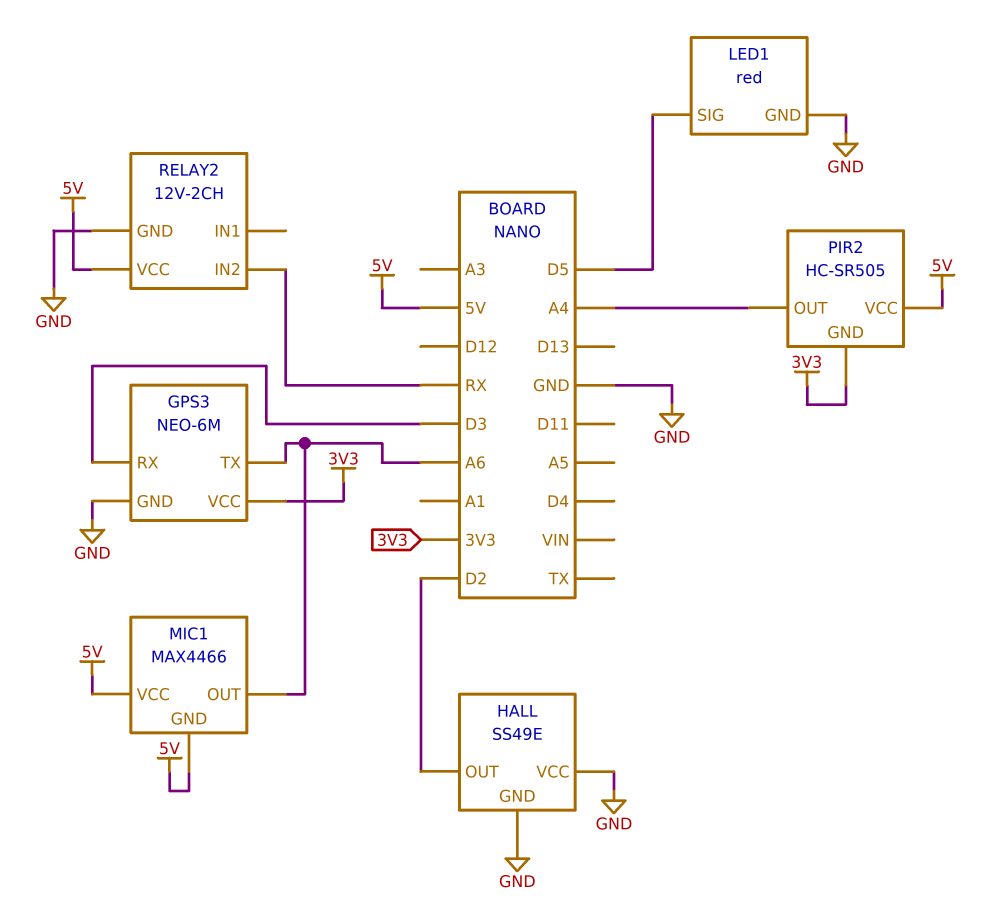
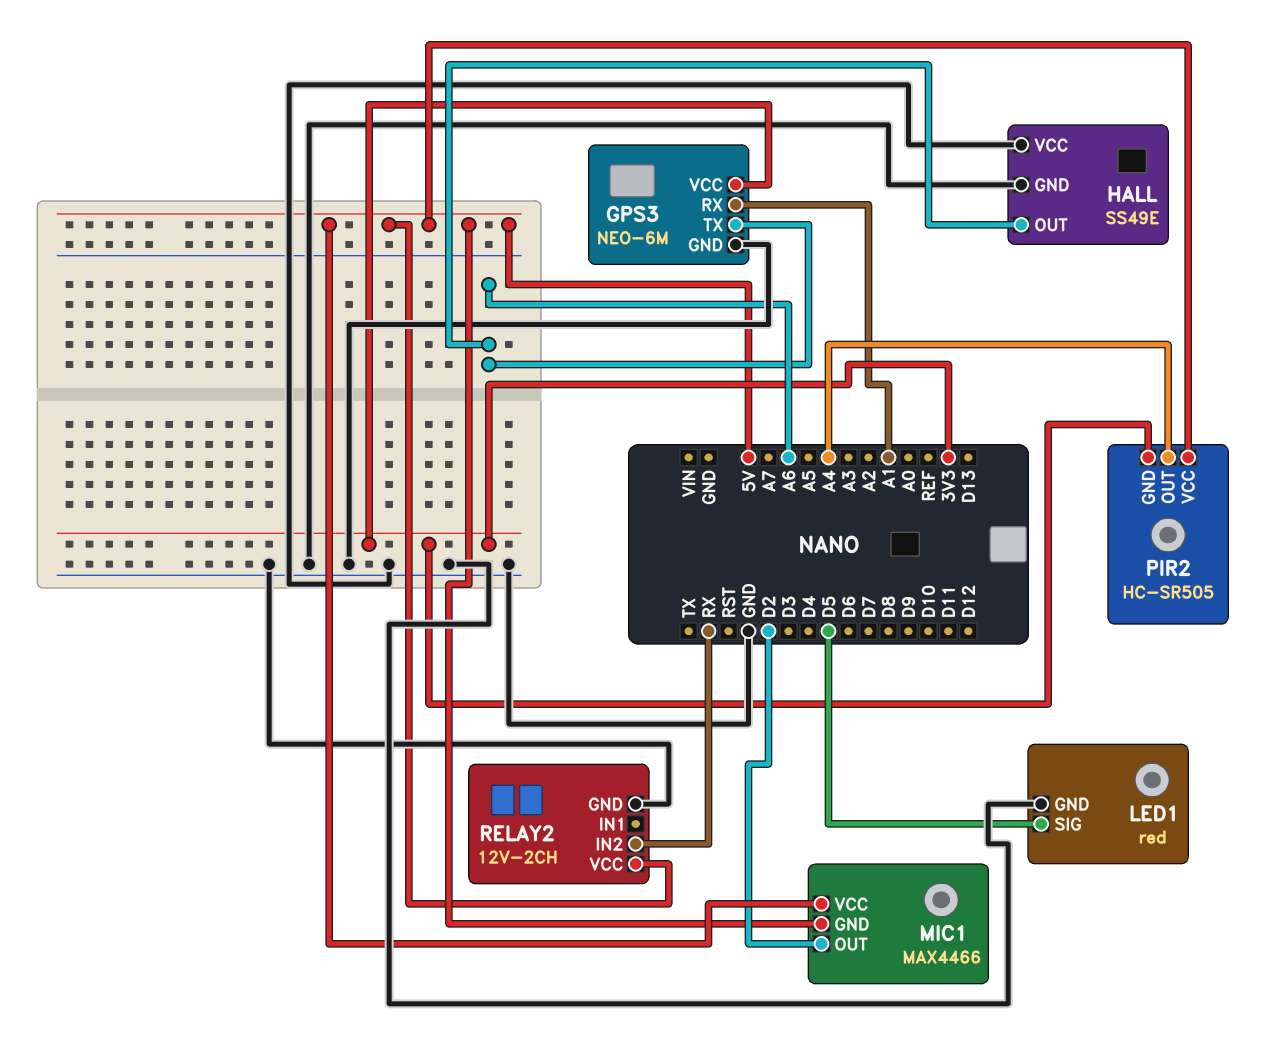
GPS3 pin RX: D3 -> A1
HALL pin OUT: D2 -> A6
MIC1 pin OUT: A6 -> D2

